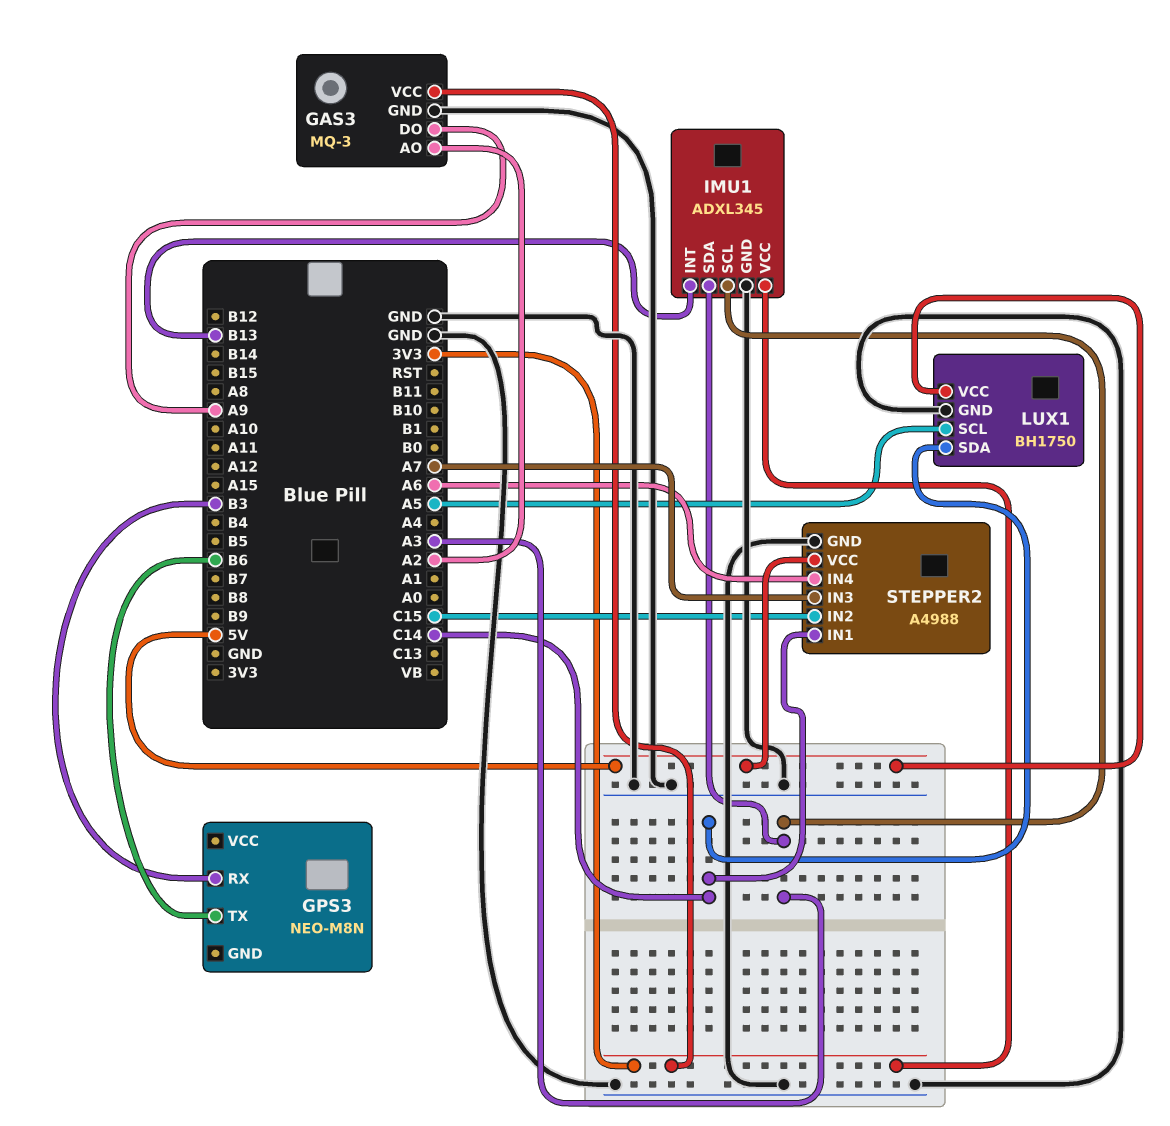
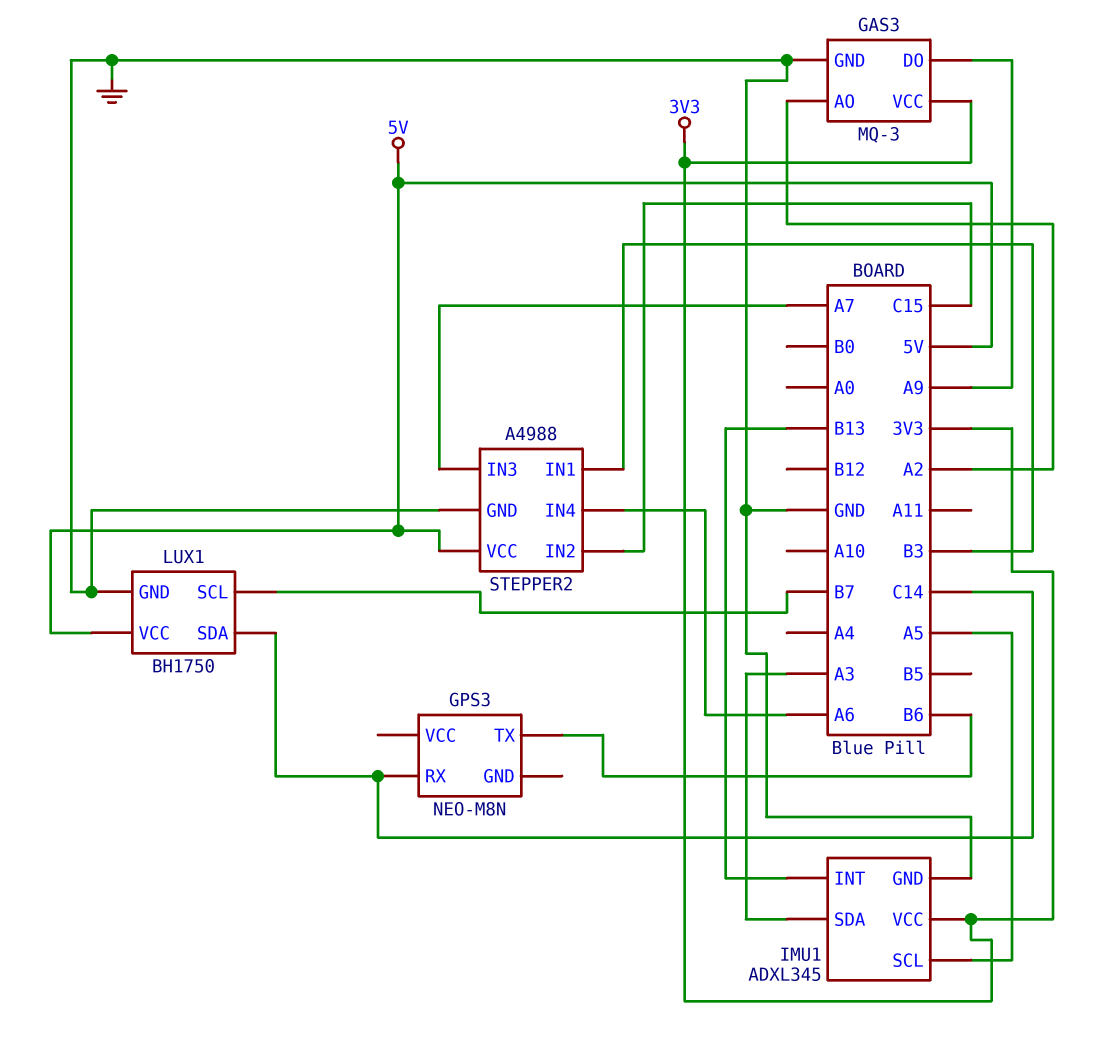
GPS3 pin RX: B3 -> C14
IMU1 pin SCL: A3 -> A5
LUX1 pin SCL: A5 -> B7
STEPPER2 pin IN1: C14 -> B3

